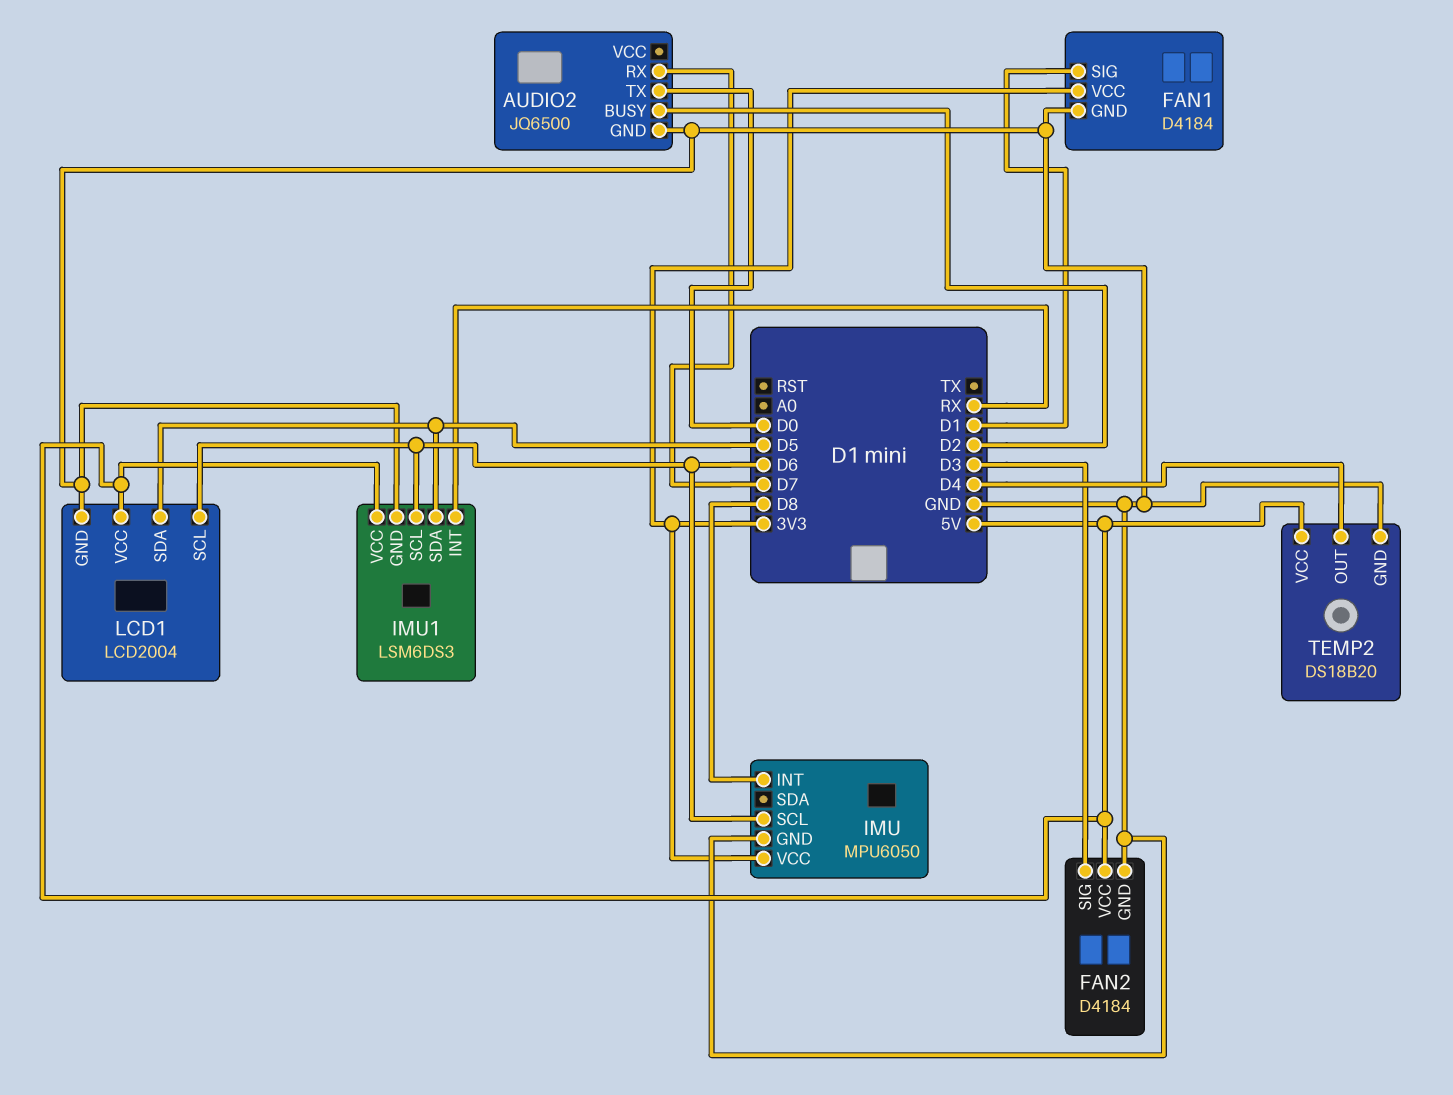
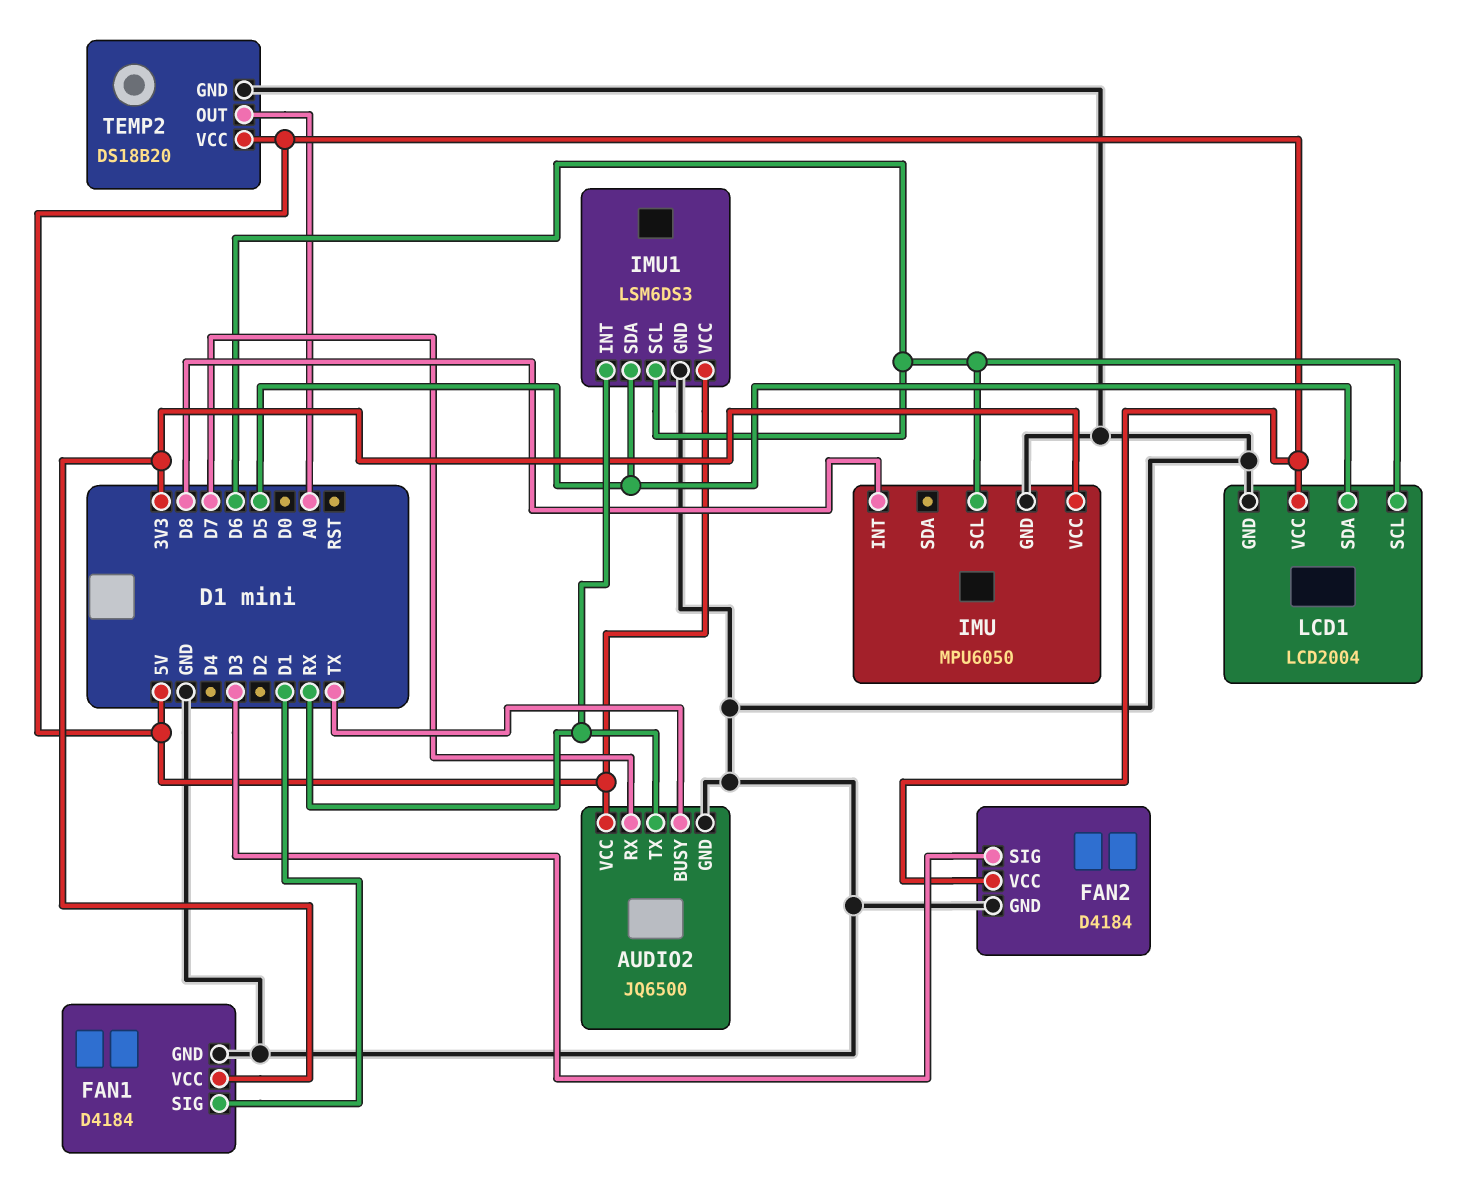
AUDIO2 pin BUSY: D2 -> TX
AUDIO2 pin TX: D0 -> RX
AUDIO2 pin VCC: none -> 5V
TEMP2 pin OUT: D4 -> A0

